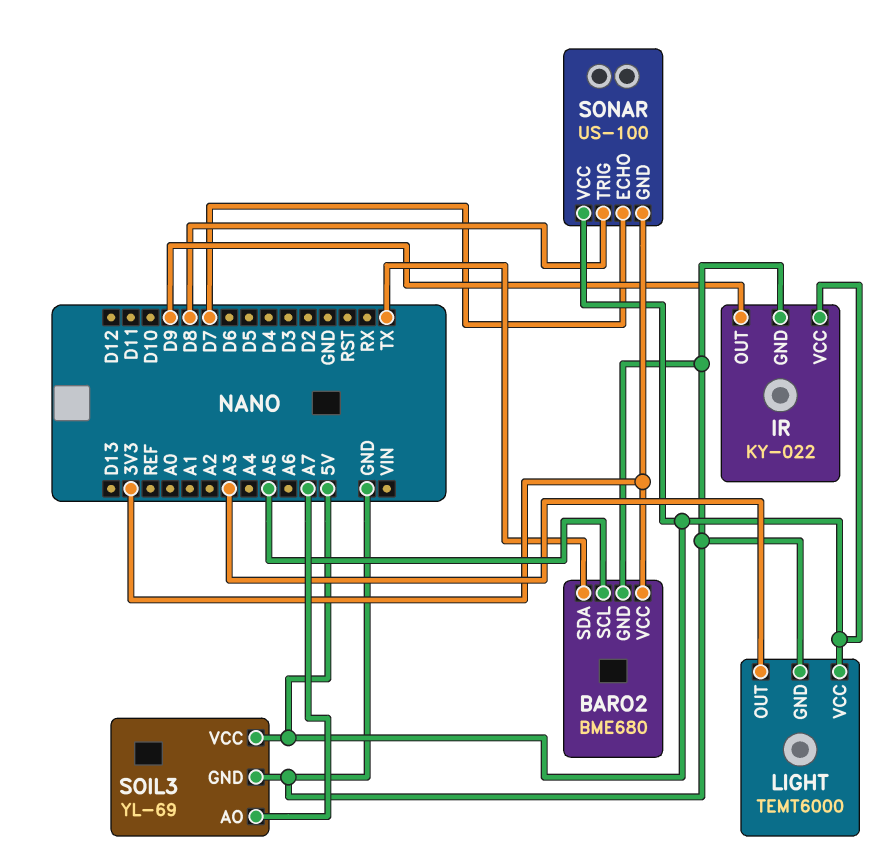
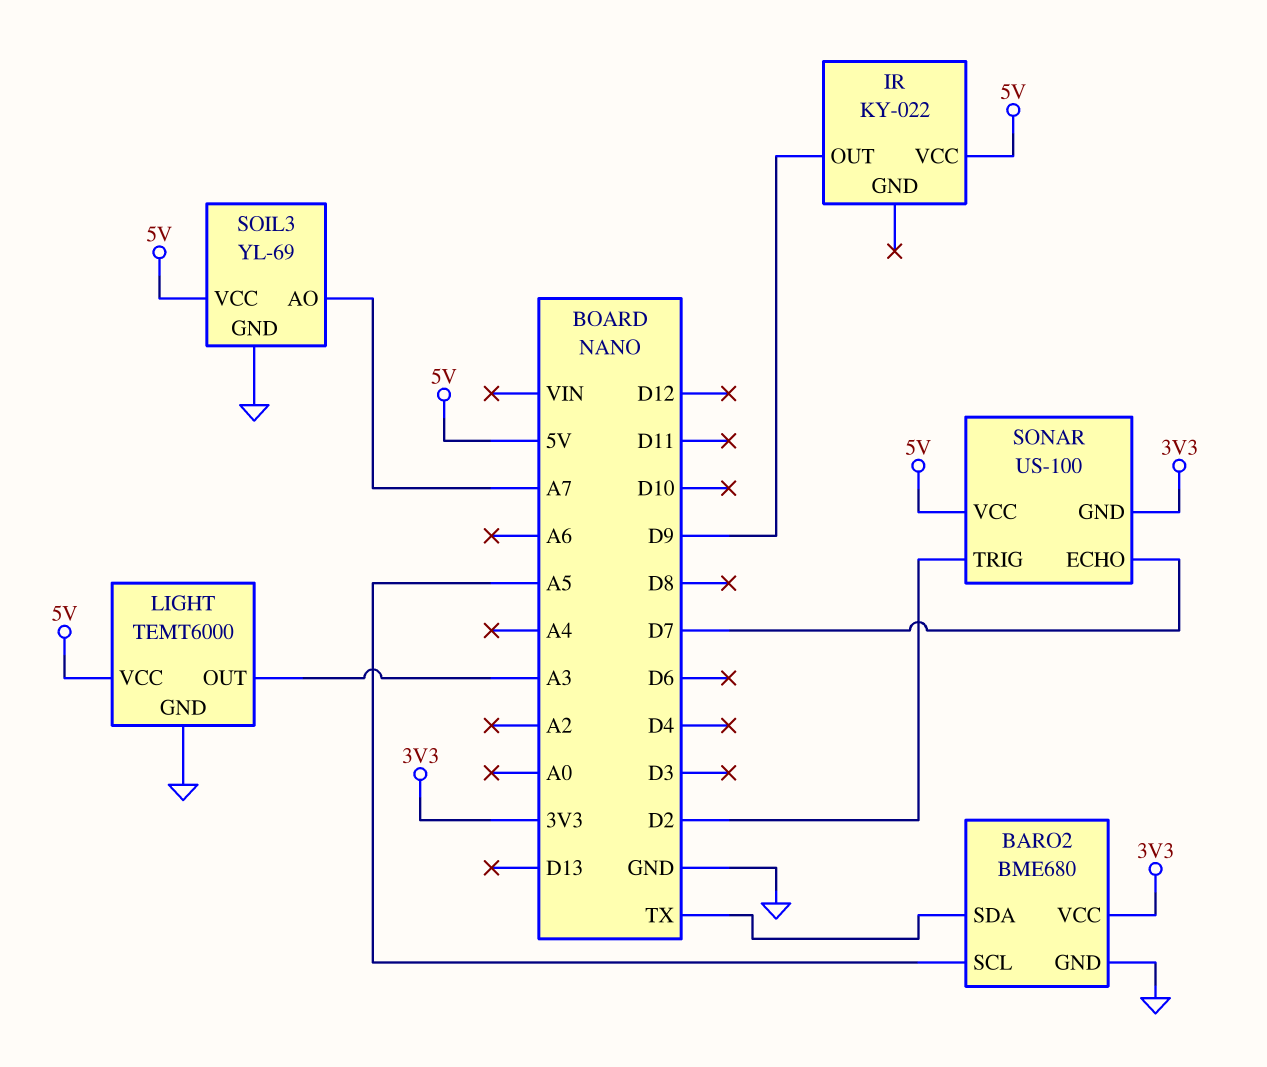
IR pin GND: GND -> none
SONAR pin TRIG: D8 -> D2

